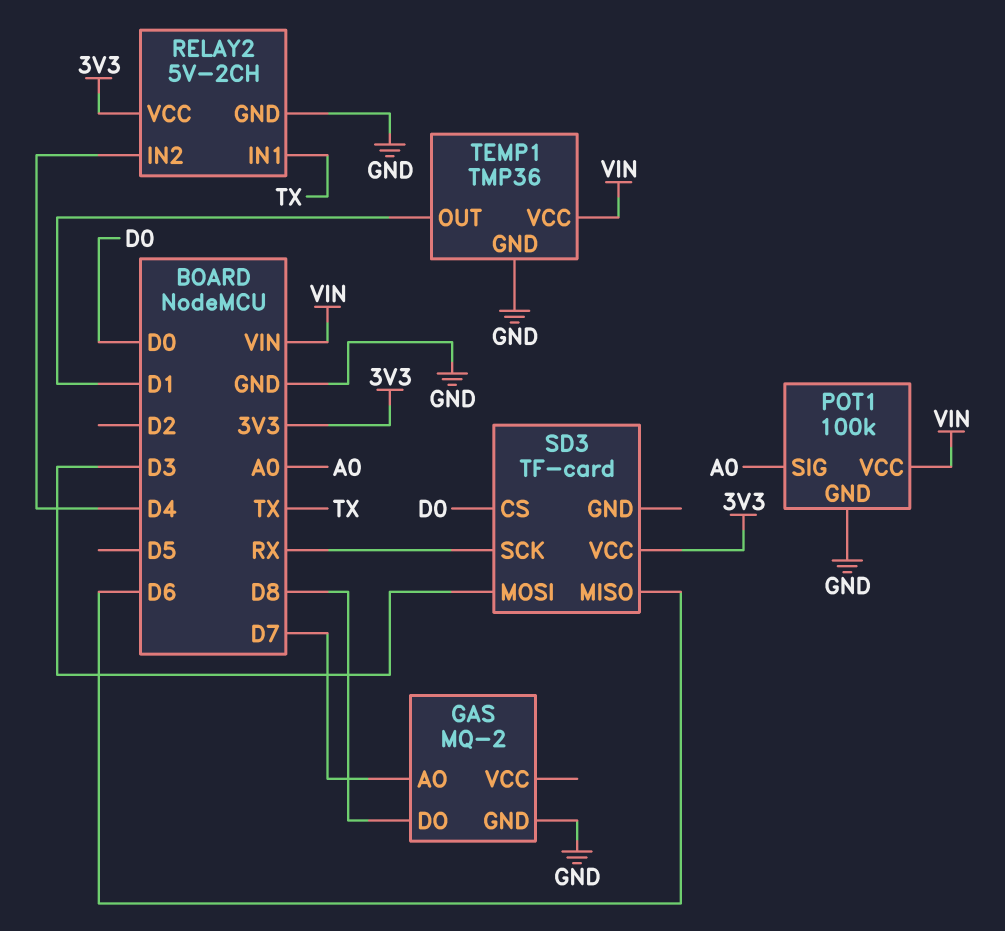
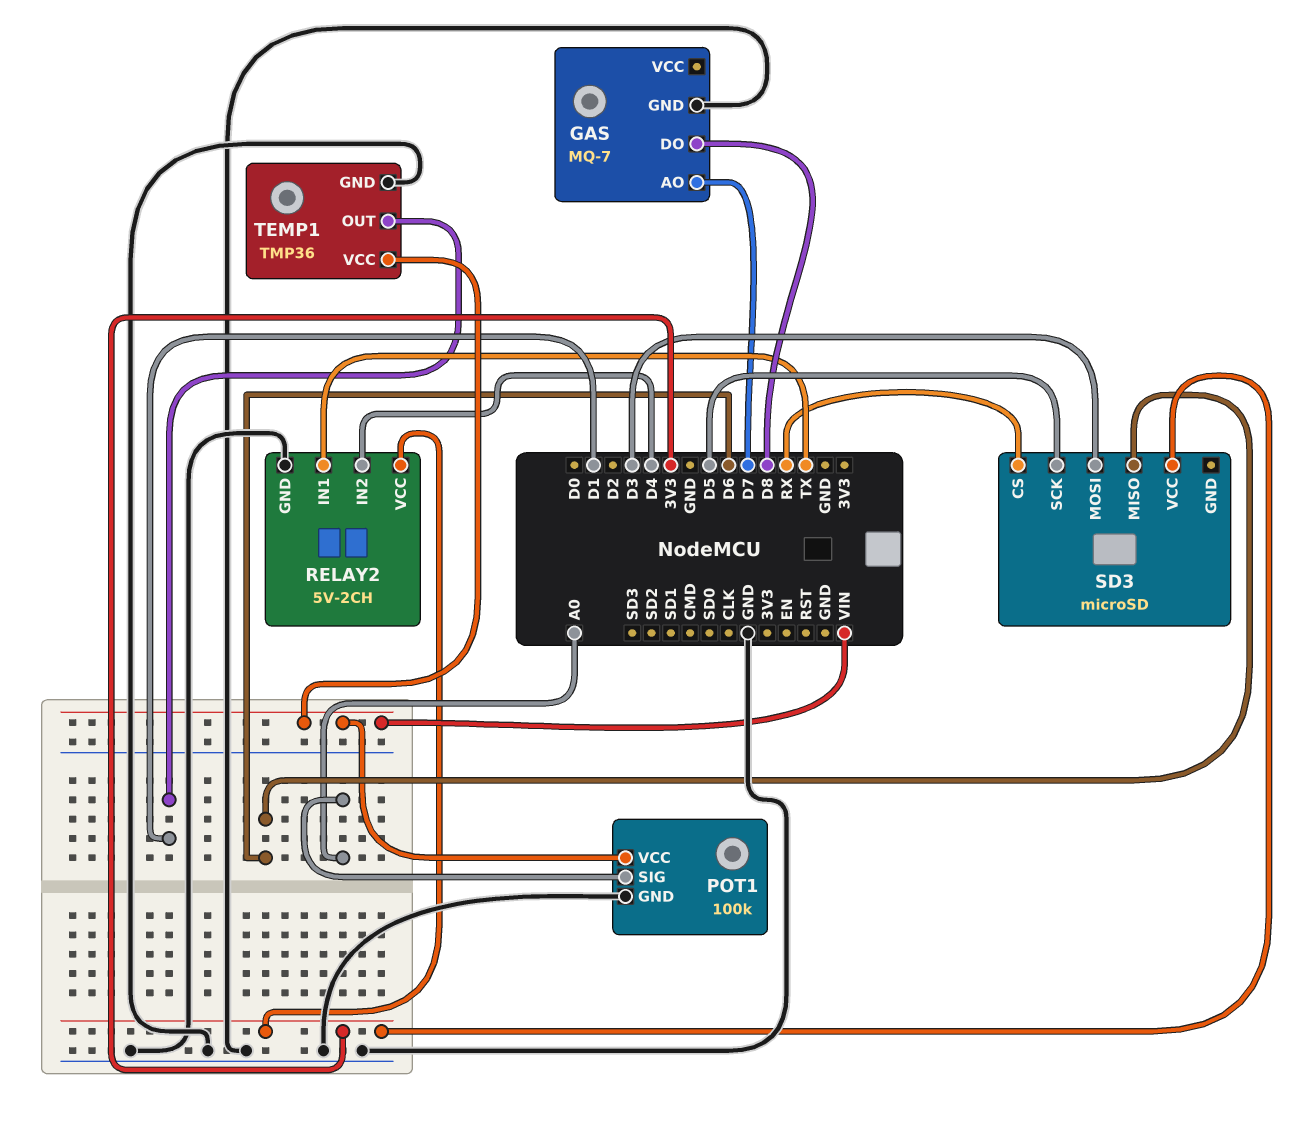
GAS: MQ-2 -> MQ-7
SD3: TF-card -> microSD
SD3 pin CS: D0 -> RX
SD3 pin SCK: RX -> D5

